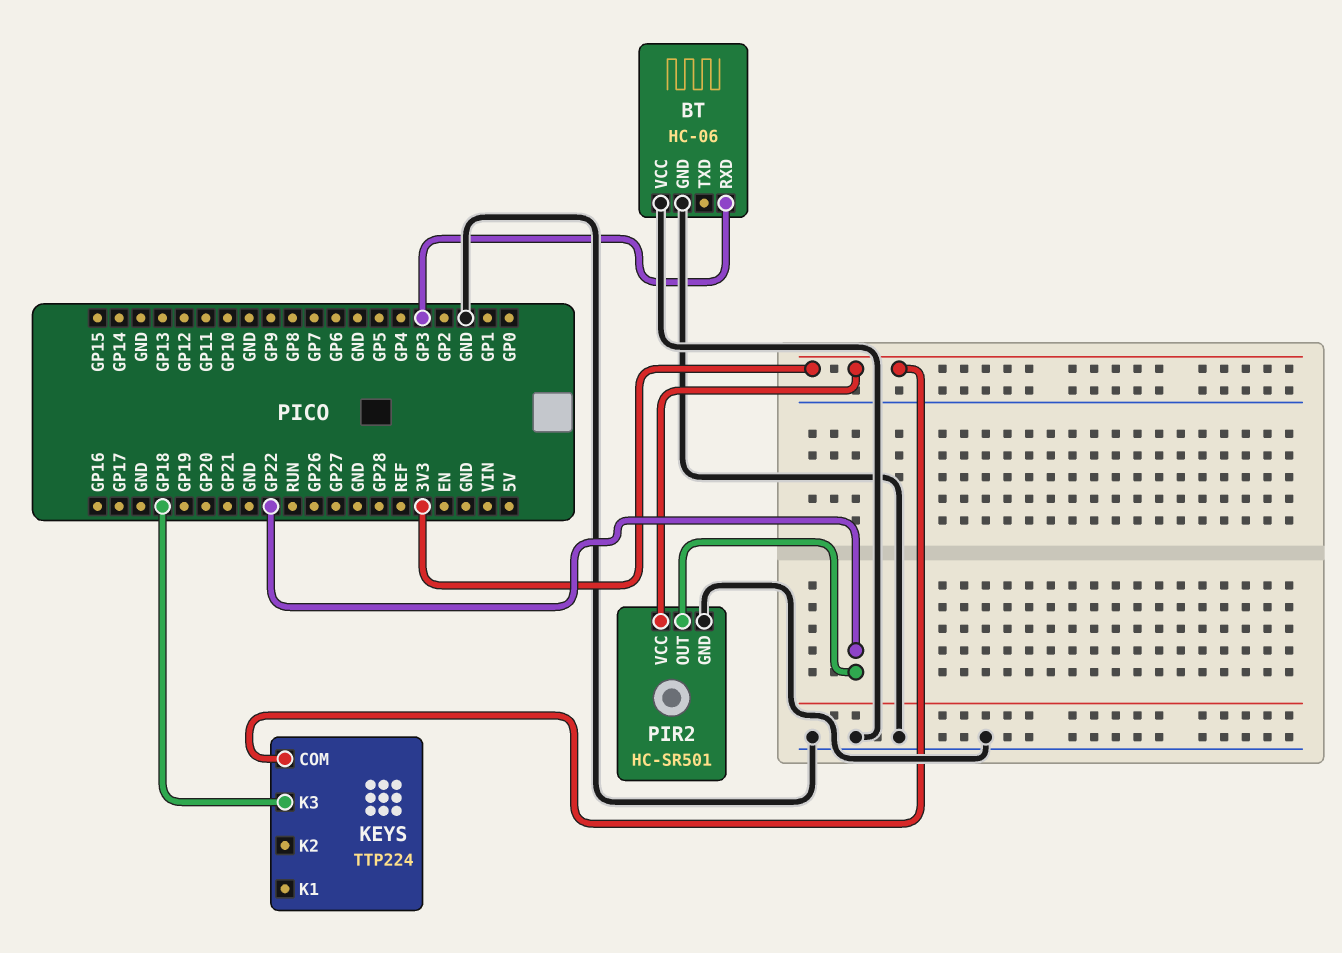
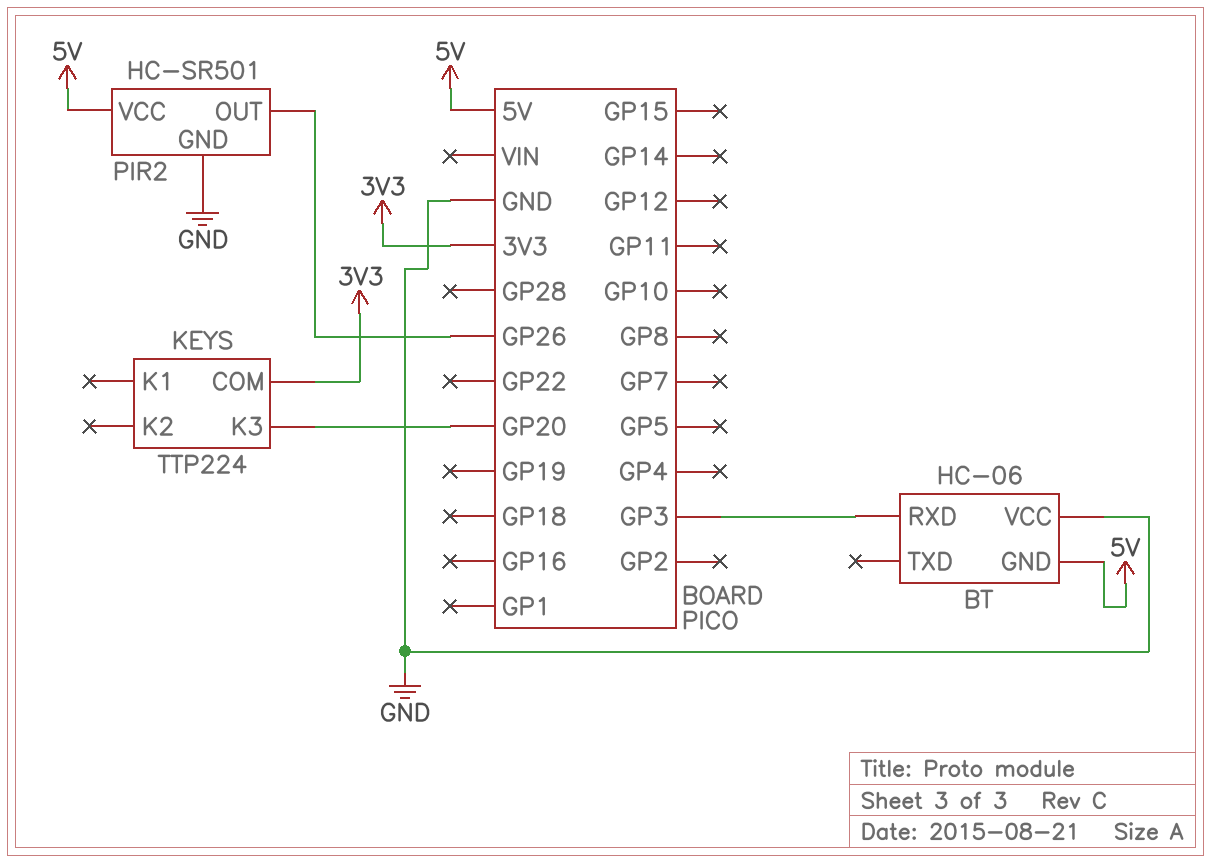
BT pin GND: GND -> 5V
KEYS pin K3: GP18 -> GP20
PIR2 pin OUT: GP22 -> GP26
PIR2 pin VCC: 3V3 -> 5V

